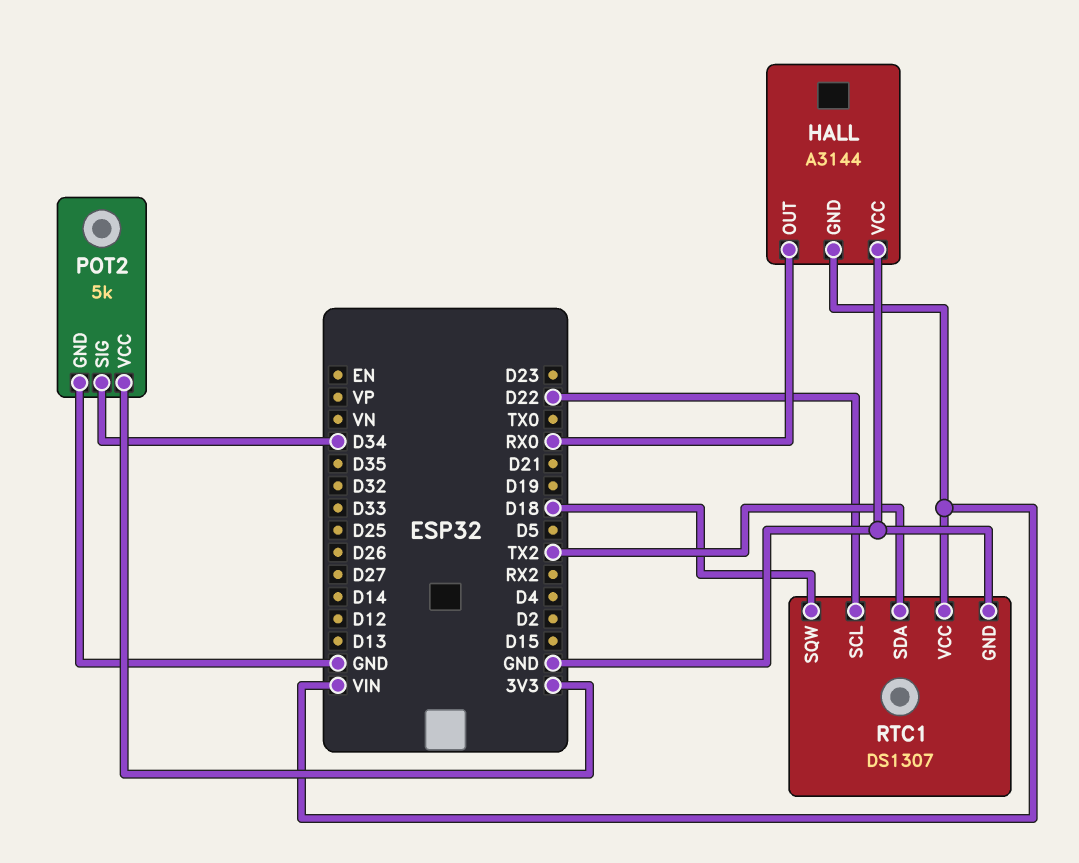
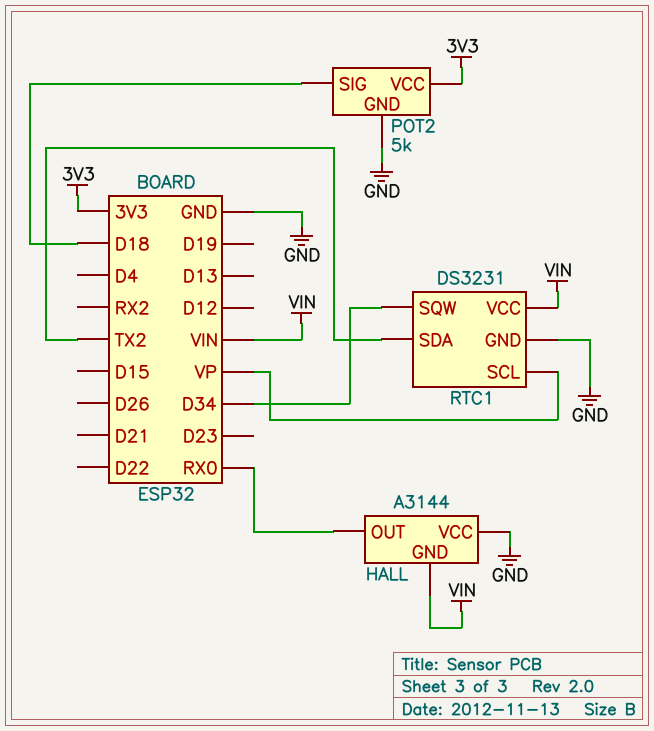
POT2 pin SIG: D34 -> D18
RTC1: DS1307 -> DS3231
RTC1 pin SCL: D22 -> VP
RTC1 pin SQW: D18 -> D34

